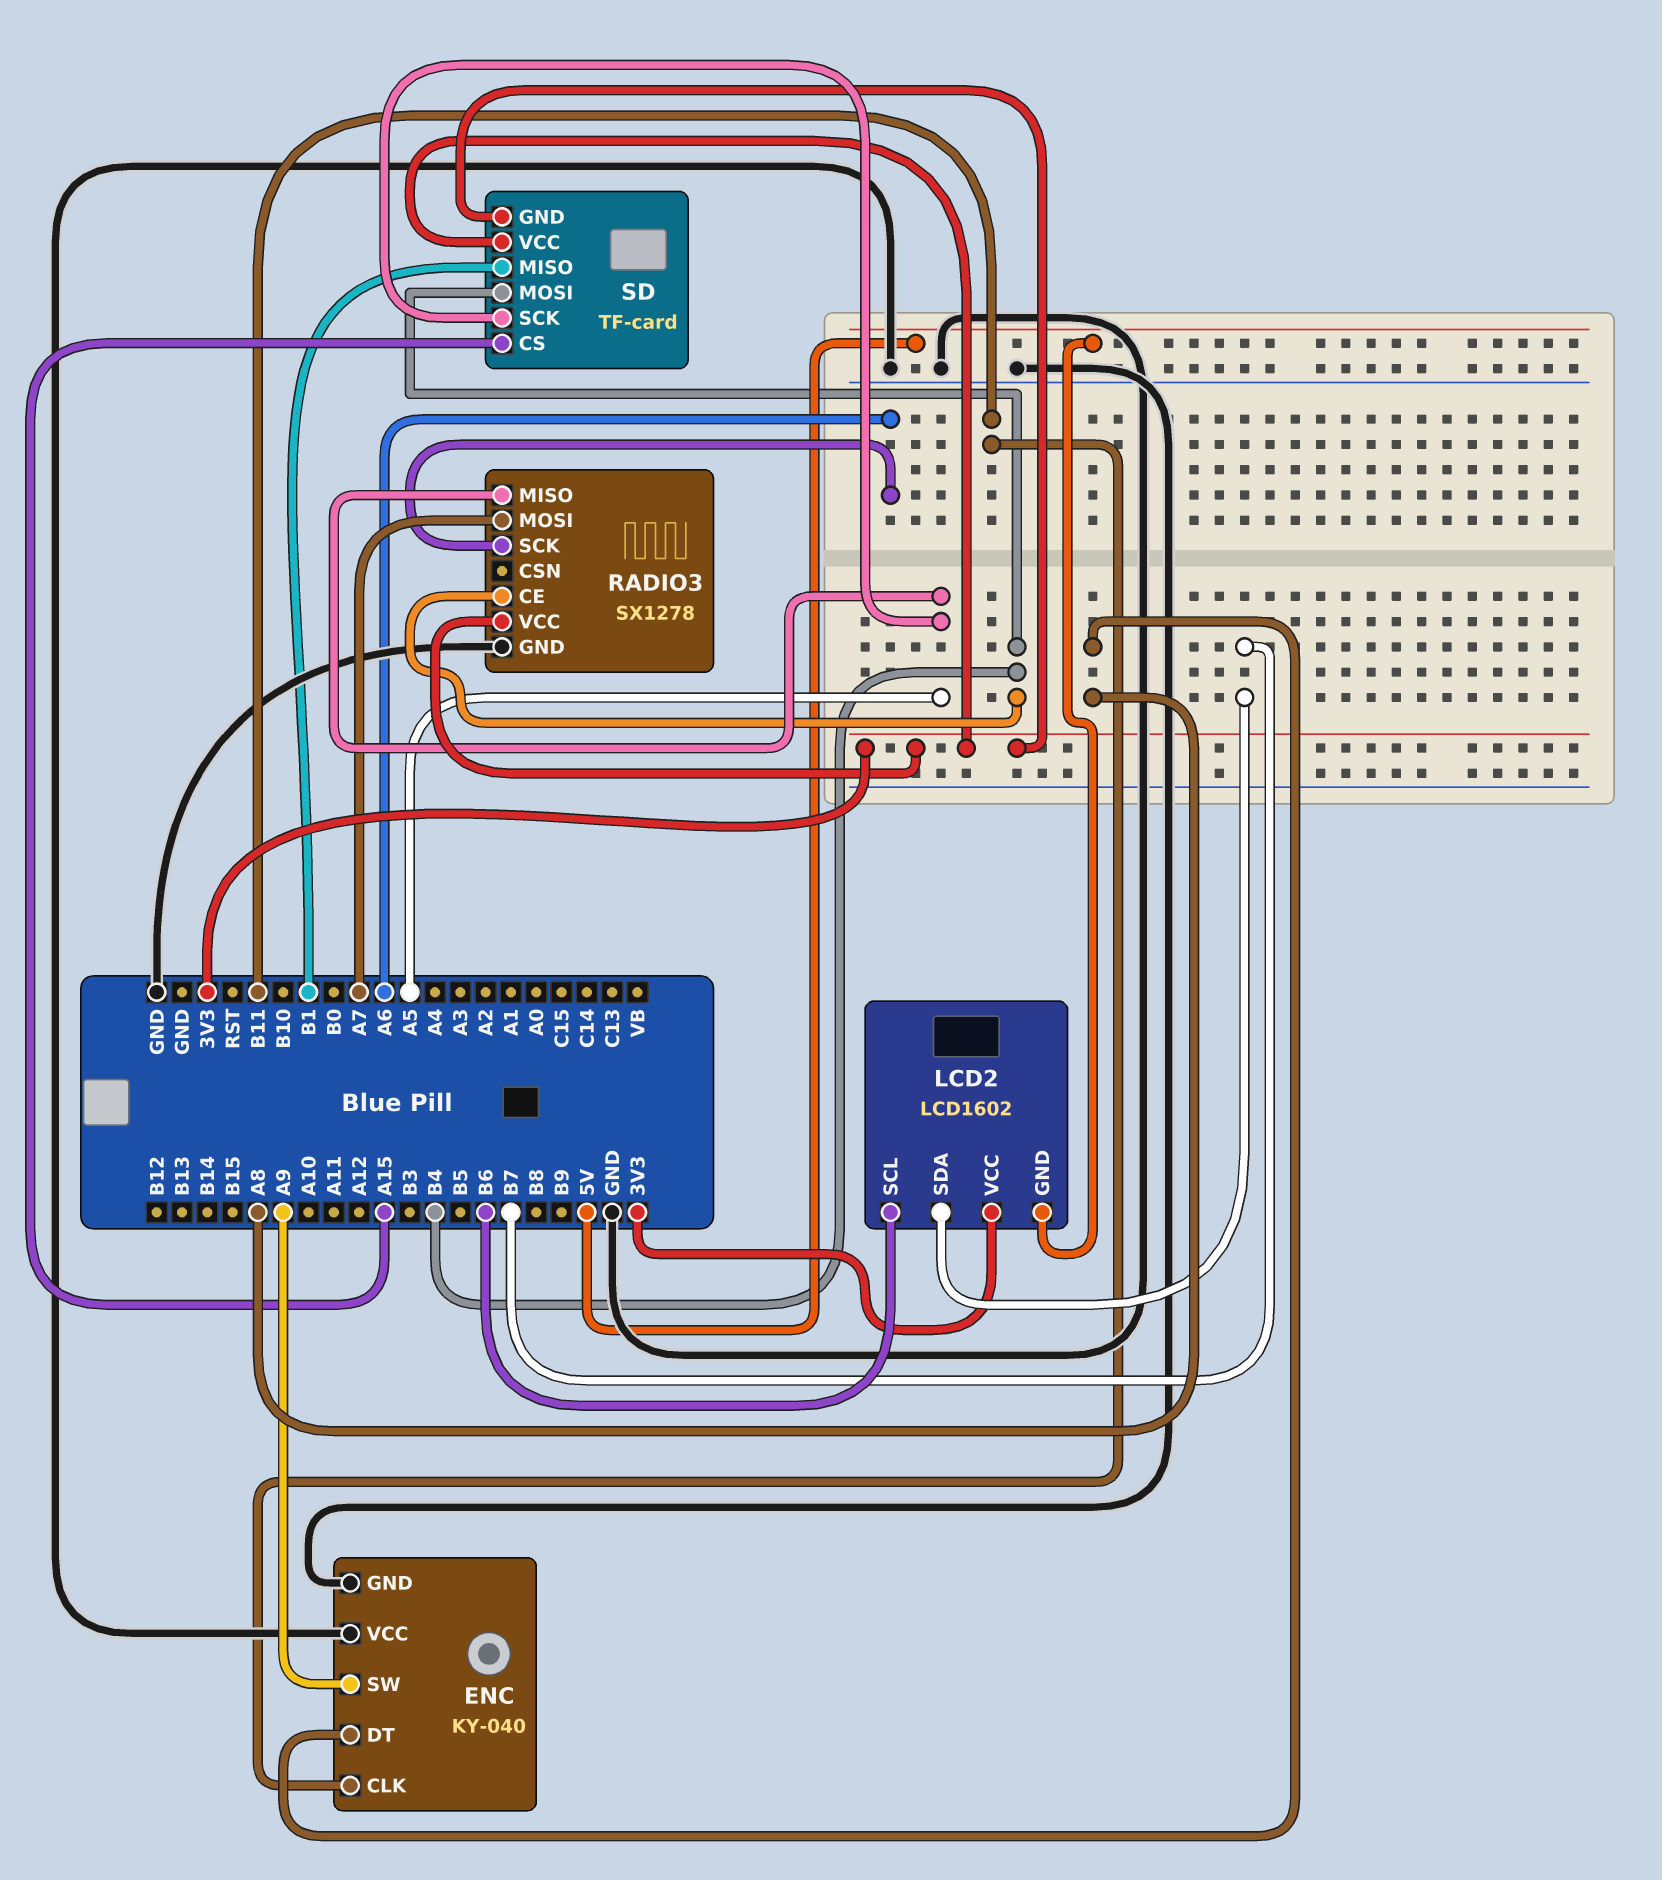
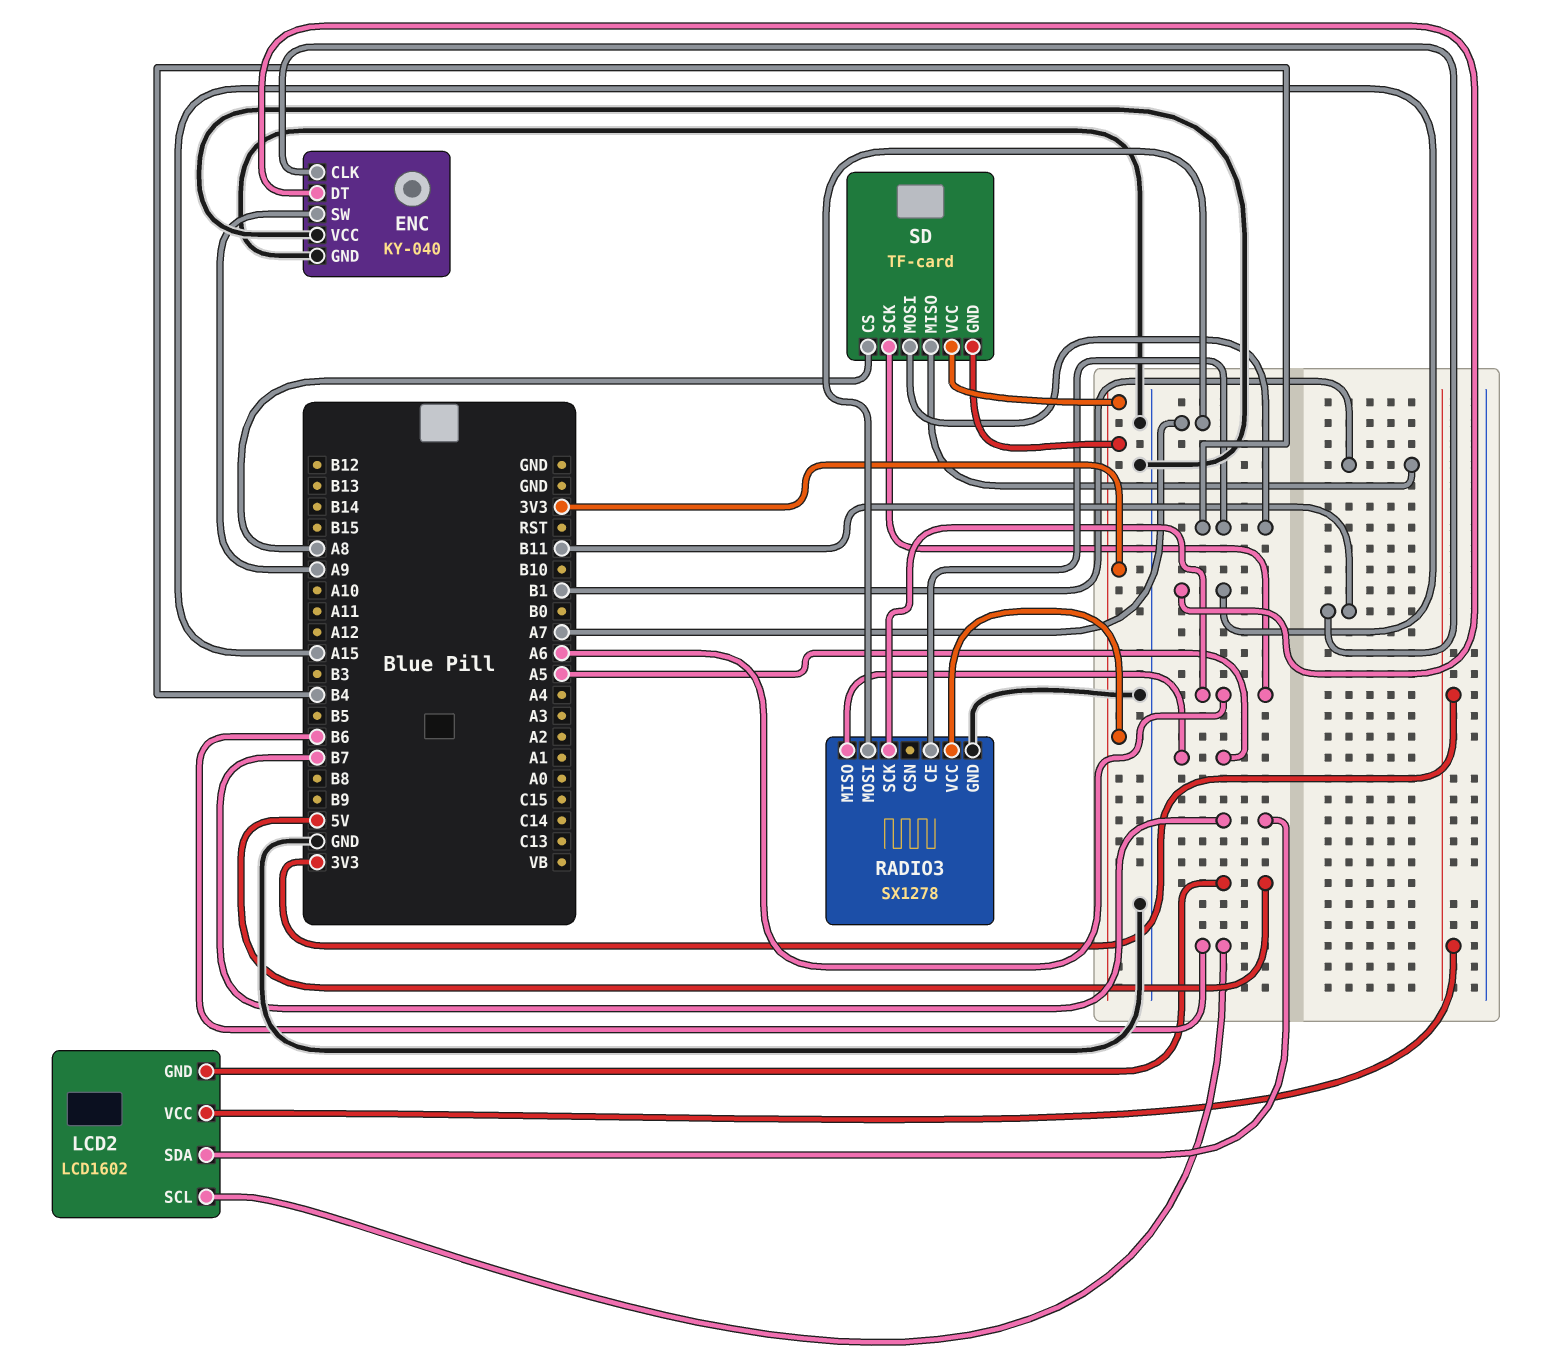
ENC pin DT: A8 -> A15
SD pin CS: A15 -> A8
SD pin SCK: A5 -> A6

